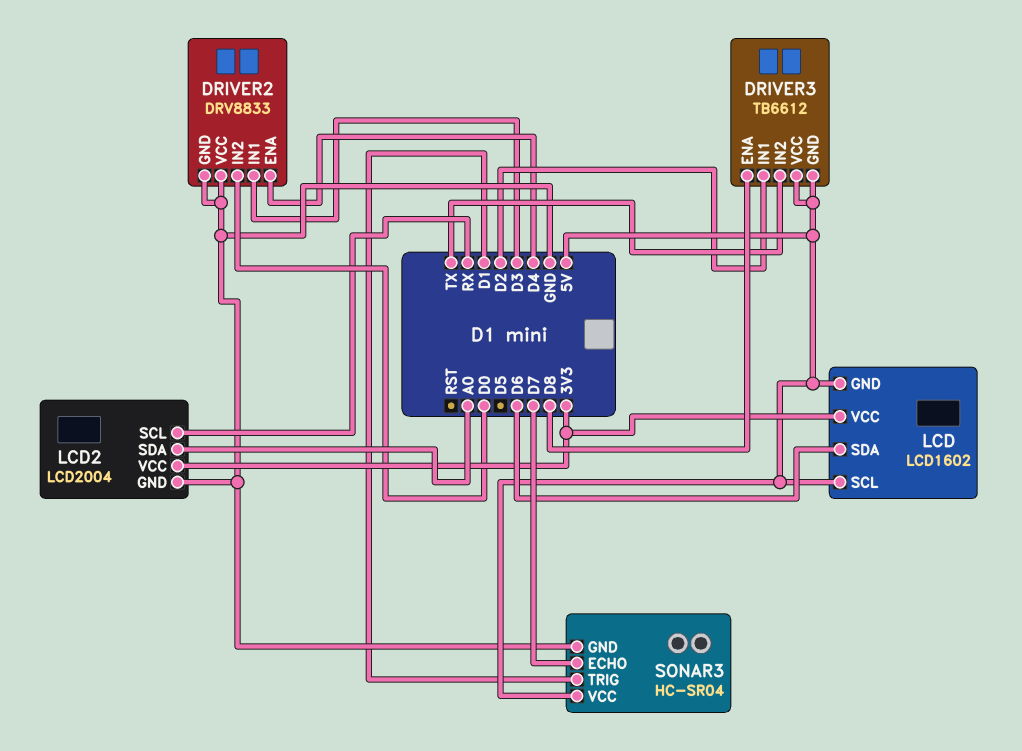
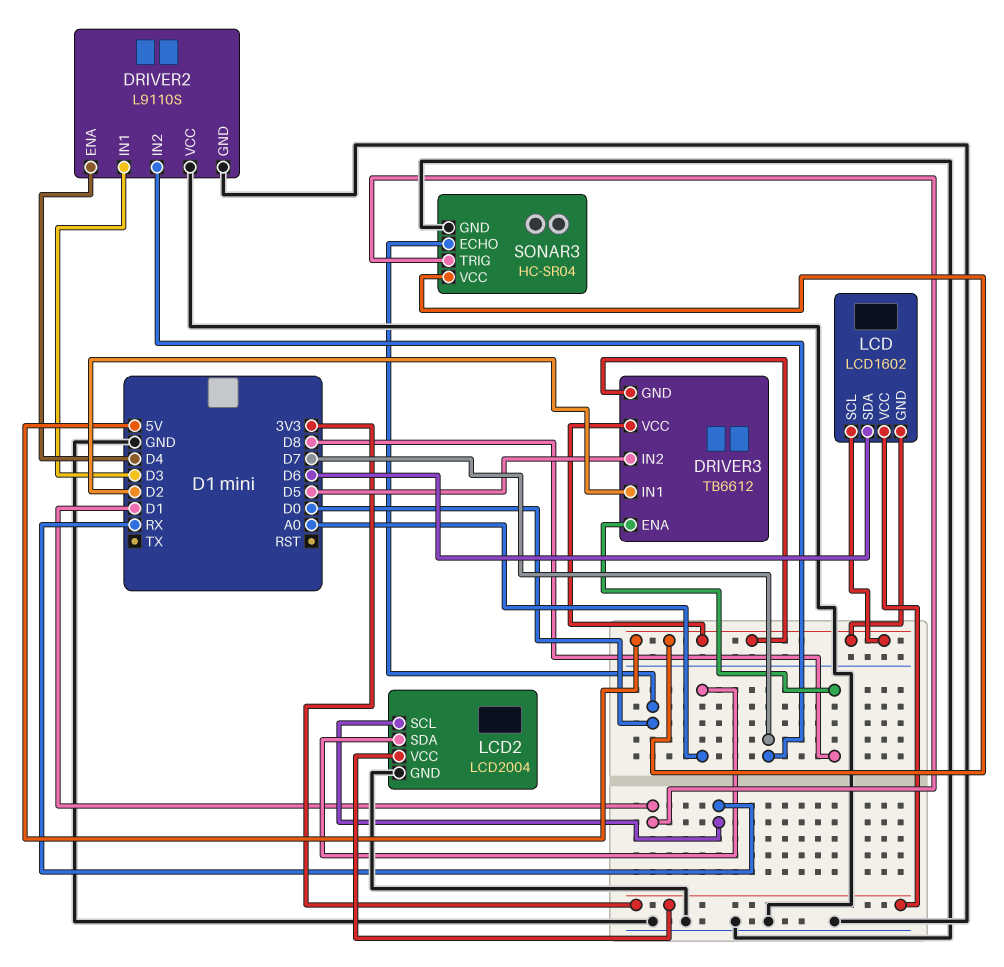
DRIVER2: DRV8833 -> L9110S
DRIVER2 pin IN2: D0 -> D7
DRIVER3 pin IN2: TX -> D5
SONAR3 pin ECHO: D7 -> D0

